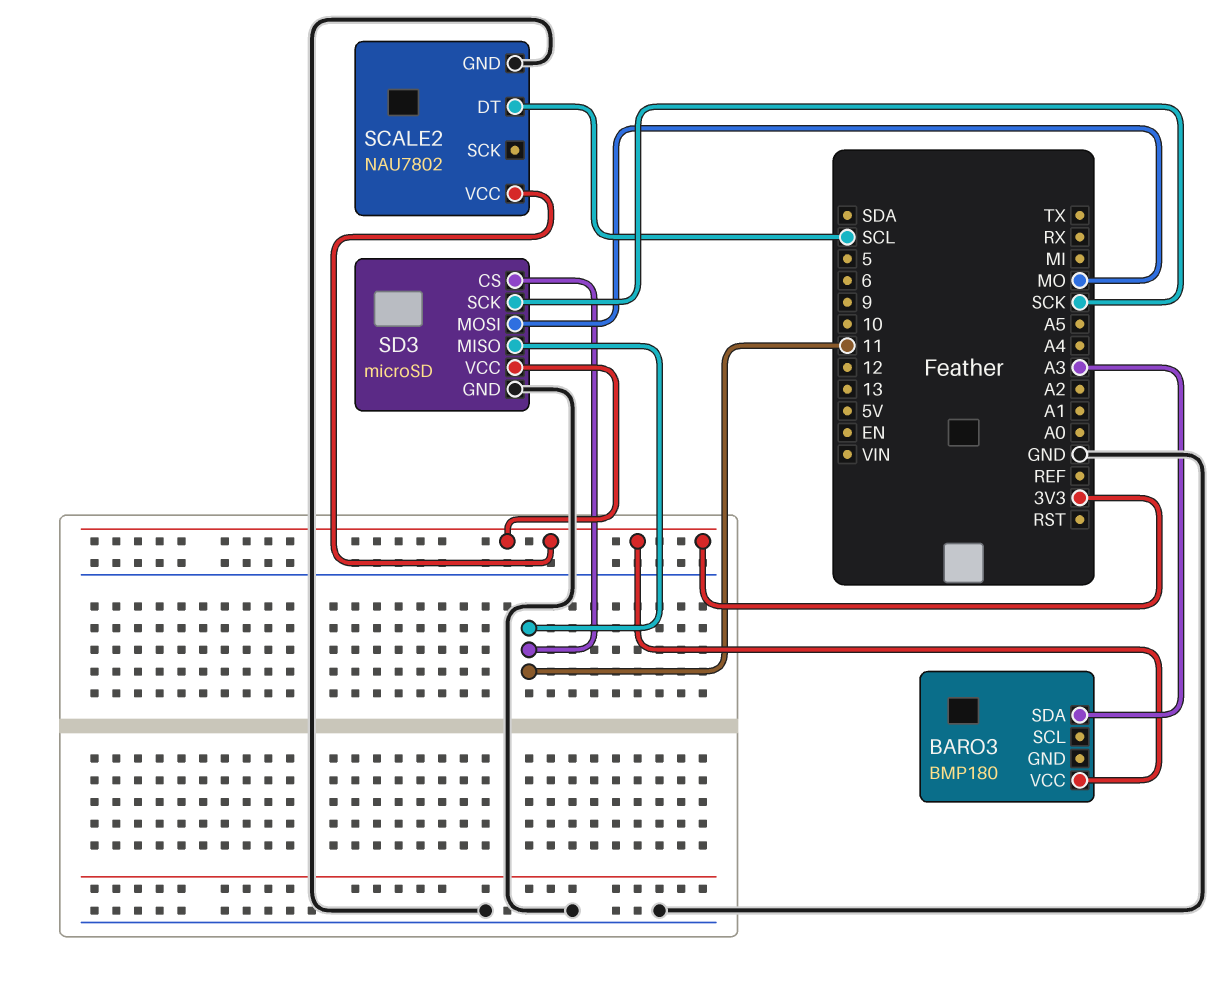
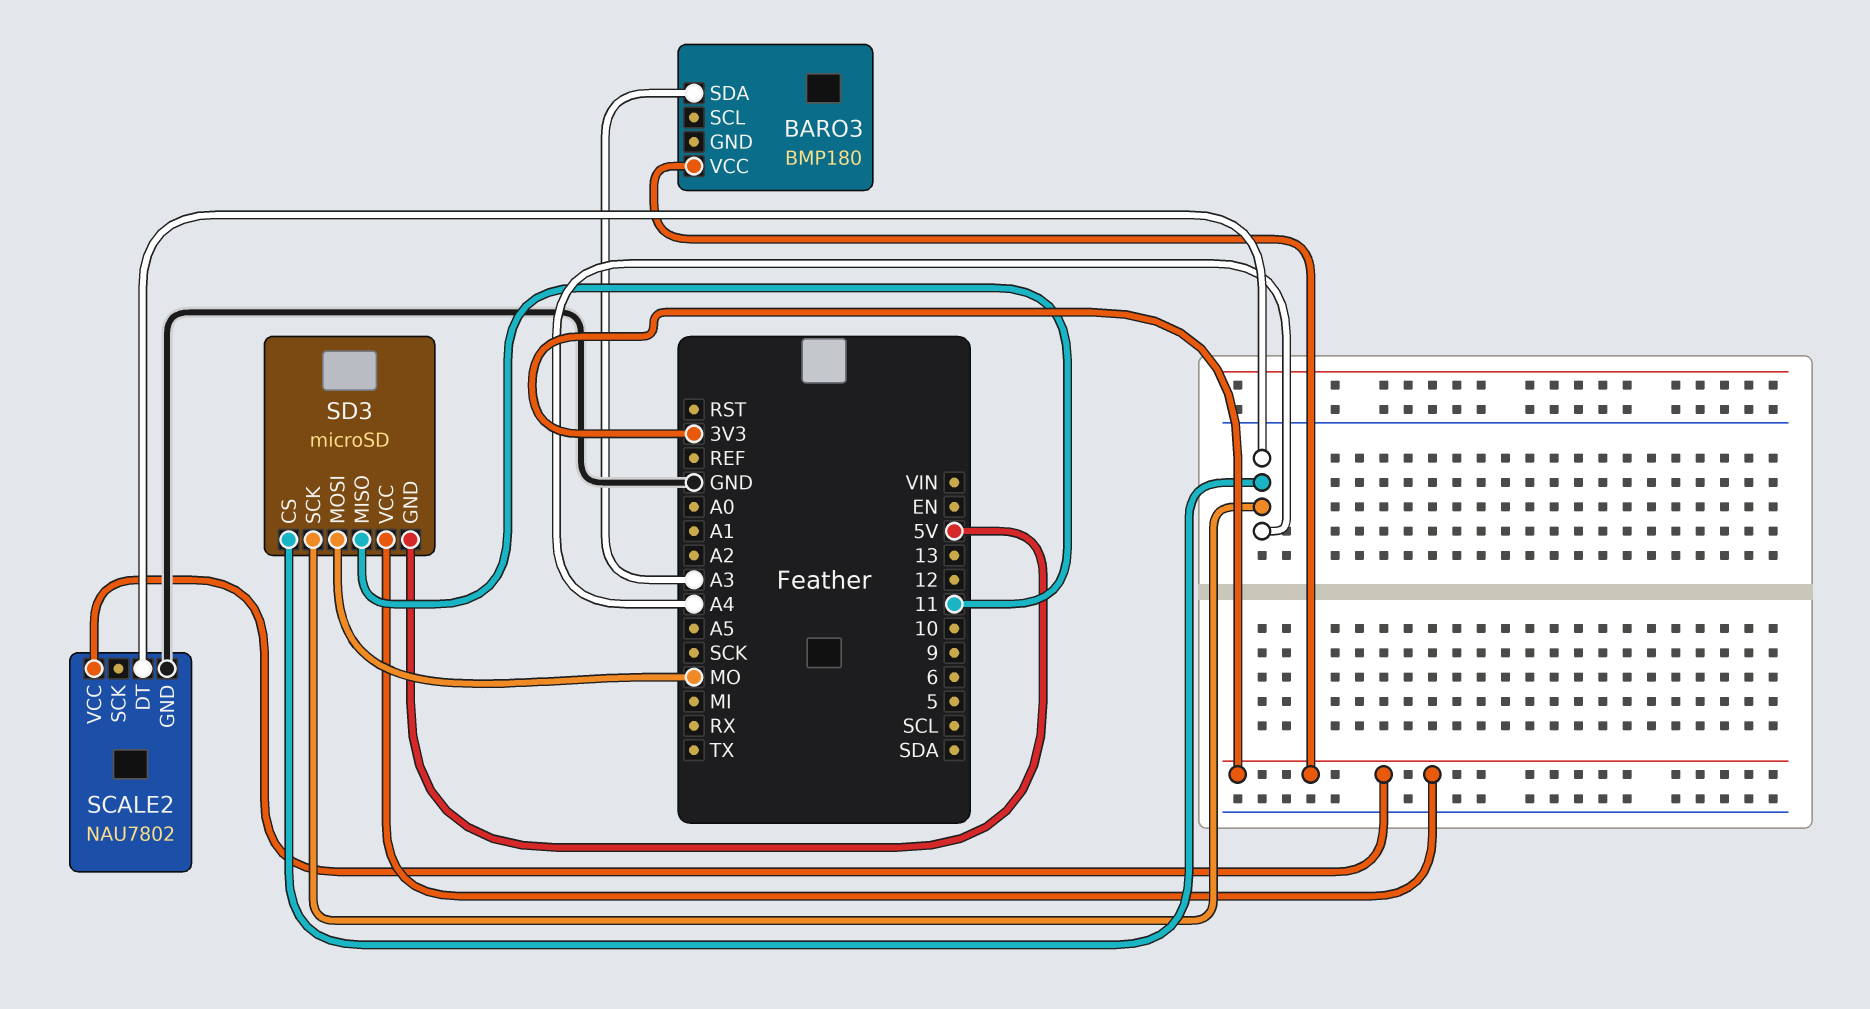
SCALE2 pin DT: SCL -> A4
SD3 pin CS: 11 -> A4
SD3 pin GND: GND -> 5V
SD3 pin SCK: SCK -> A4

